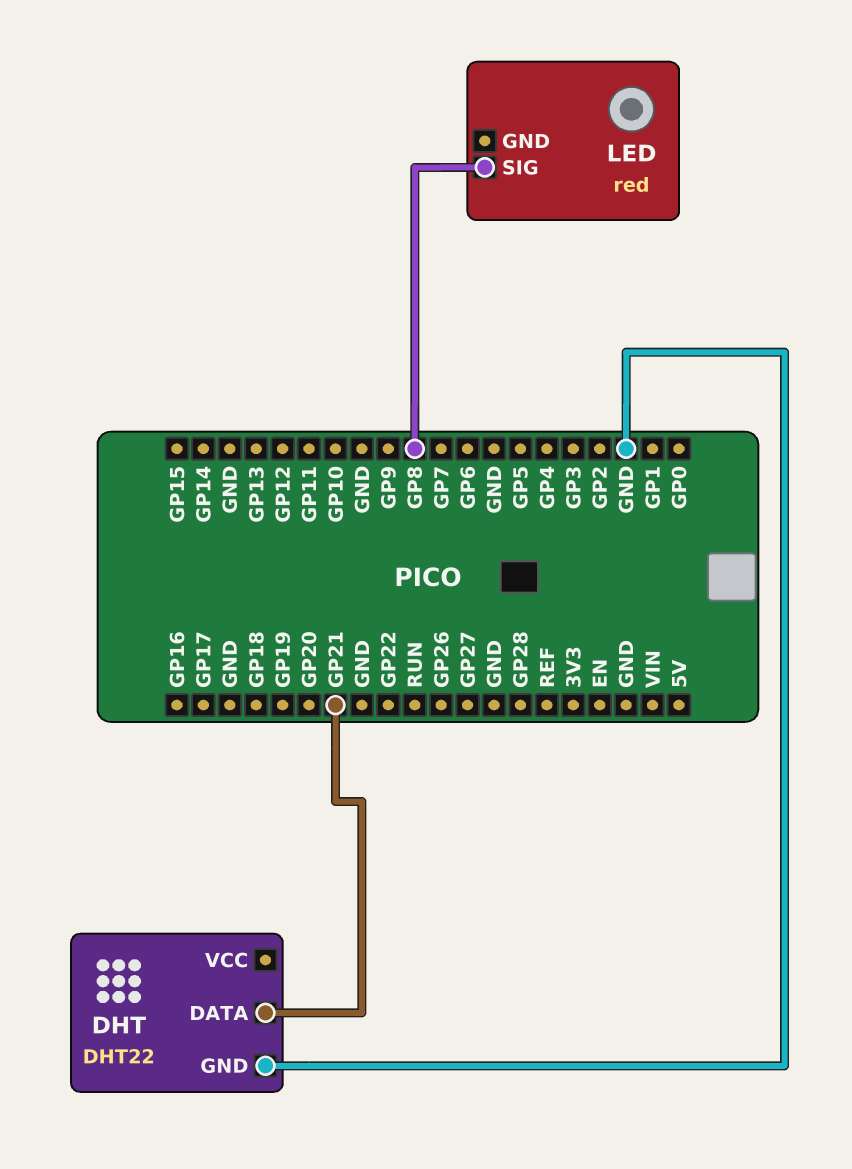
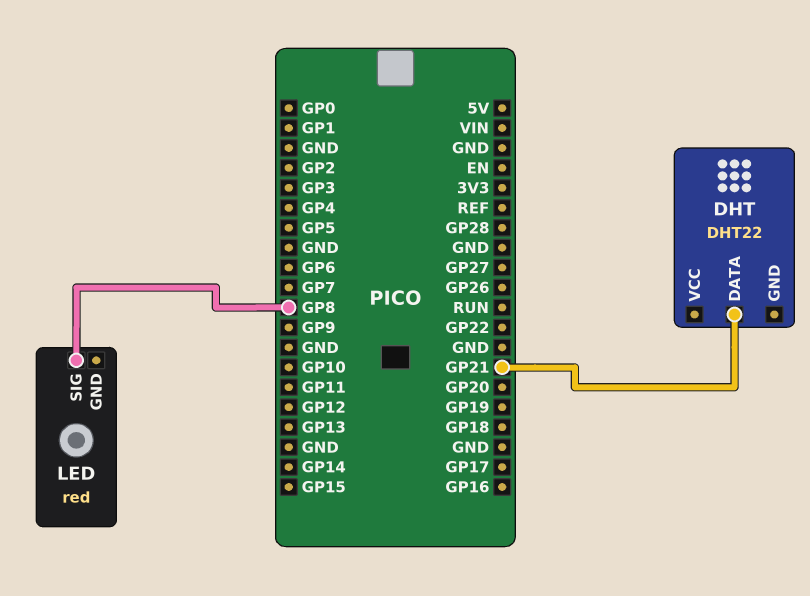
DHT pin GND: GND -> none

